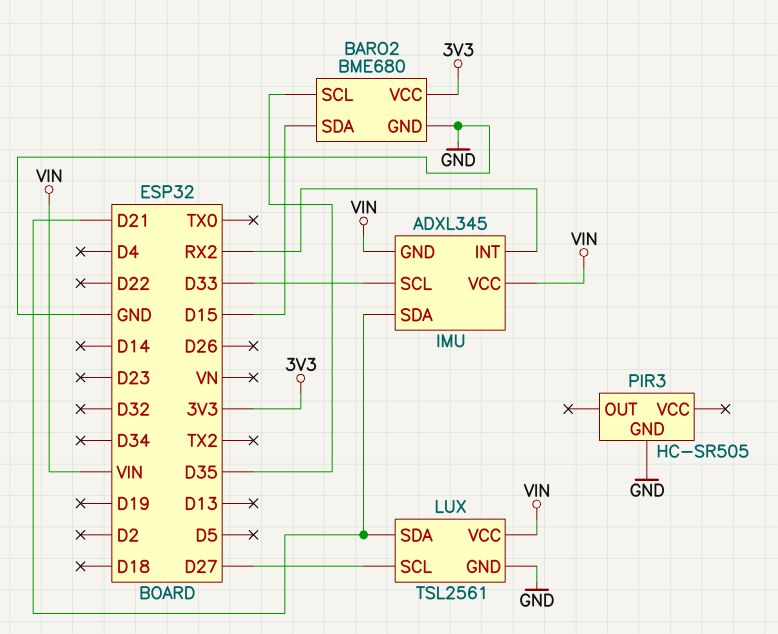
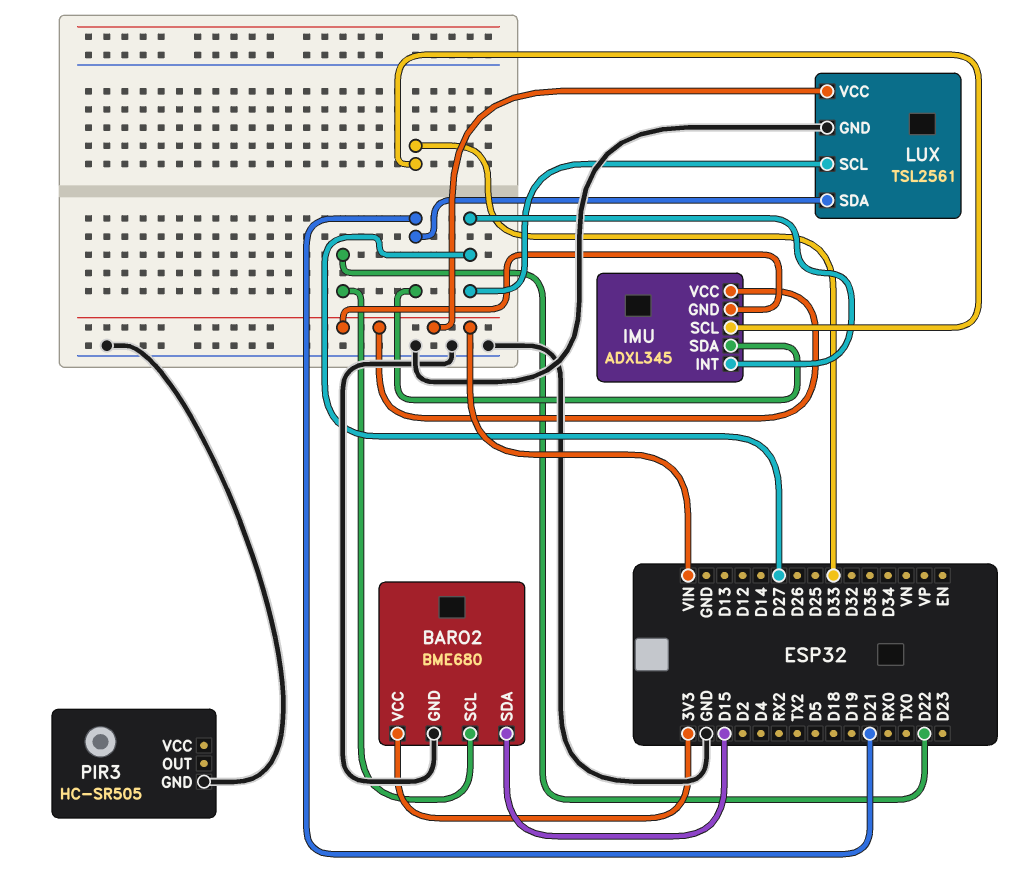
BARO2 pin SCL: D35 -> D22
IMU pin INT: RX2 -> D27

